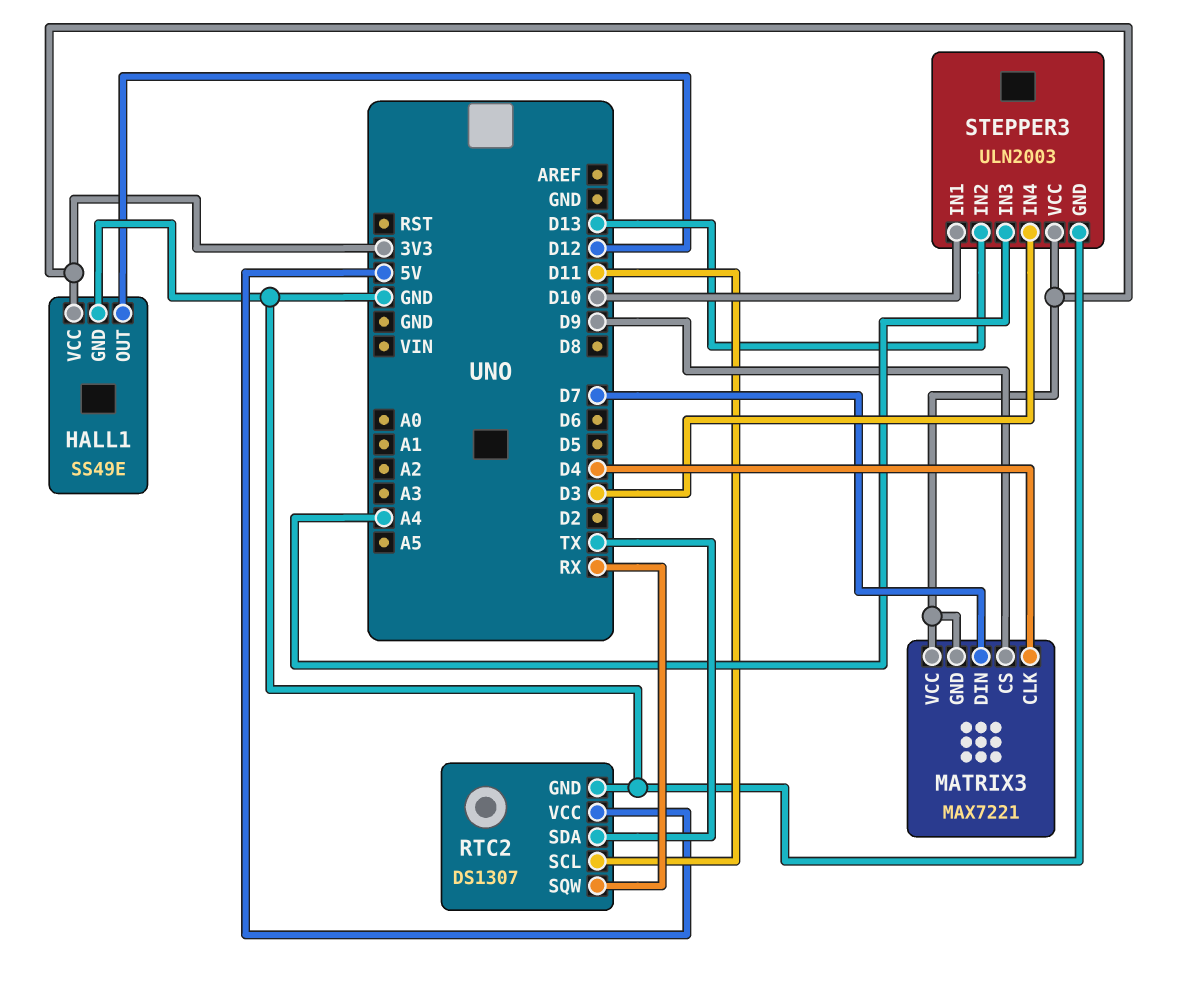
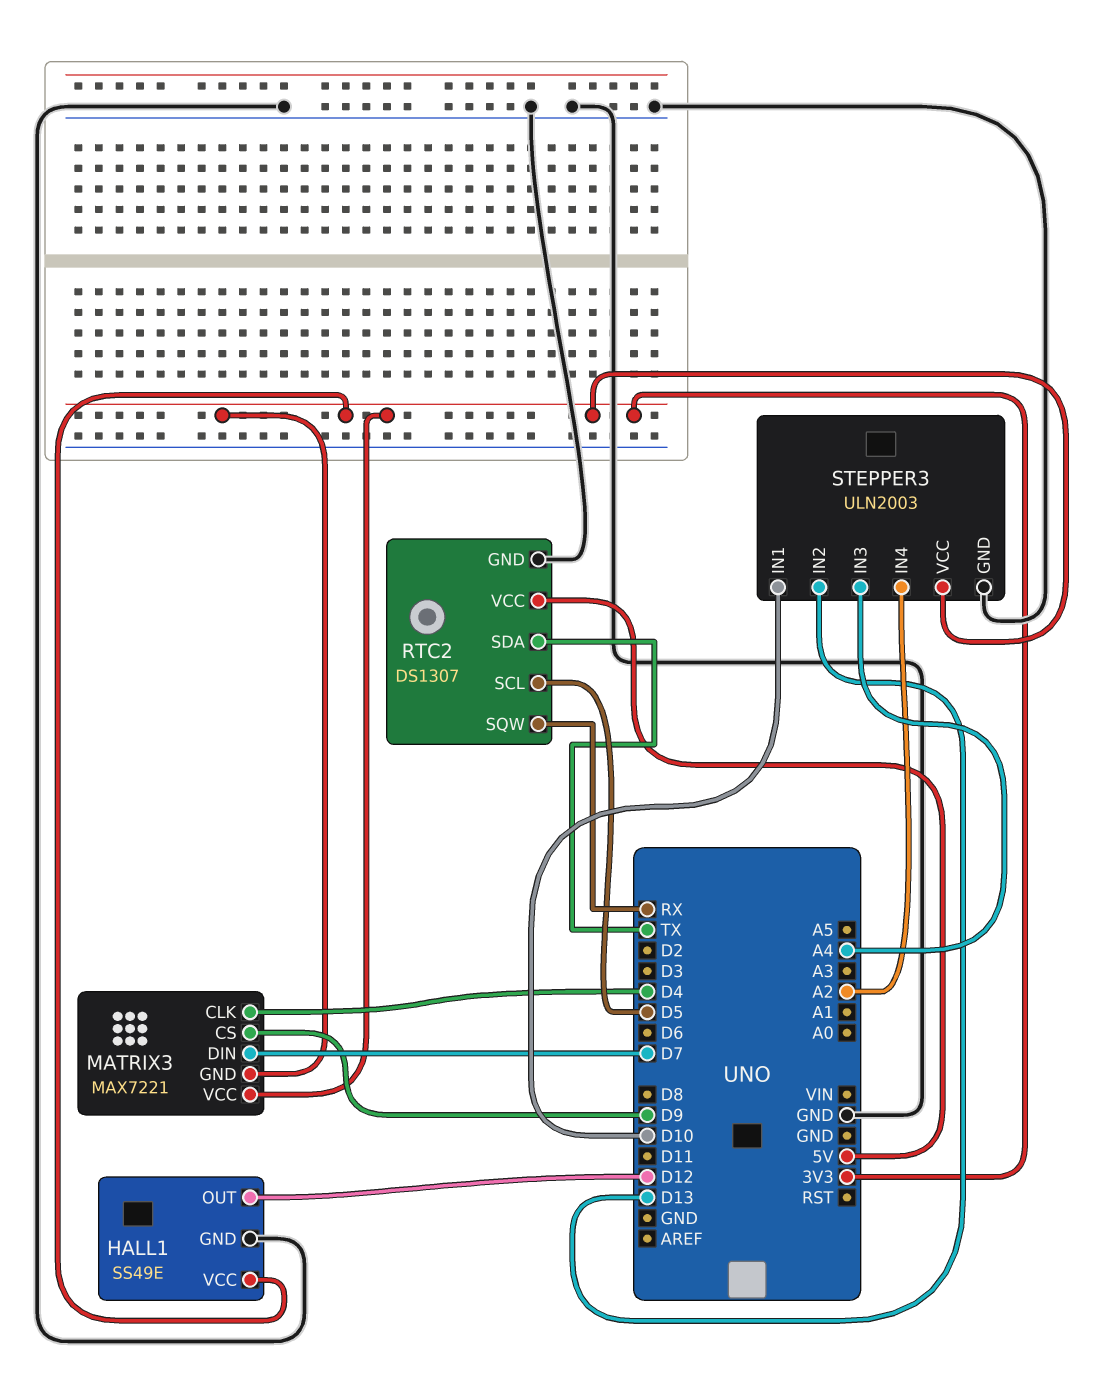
RTC2 pin SCL: D11 -> D5
STEPPER3 pin IN4: D3 -> A2

